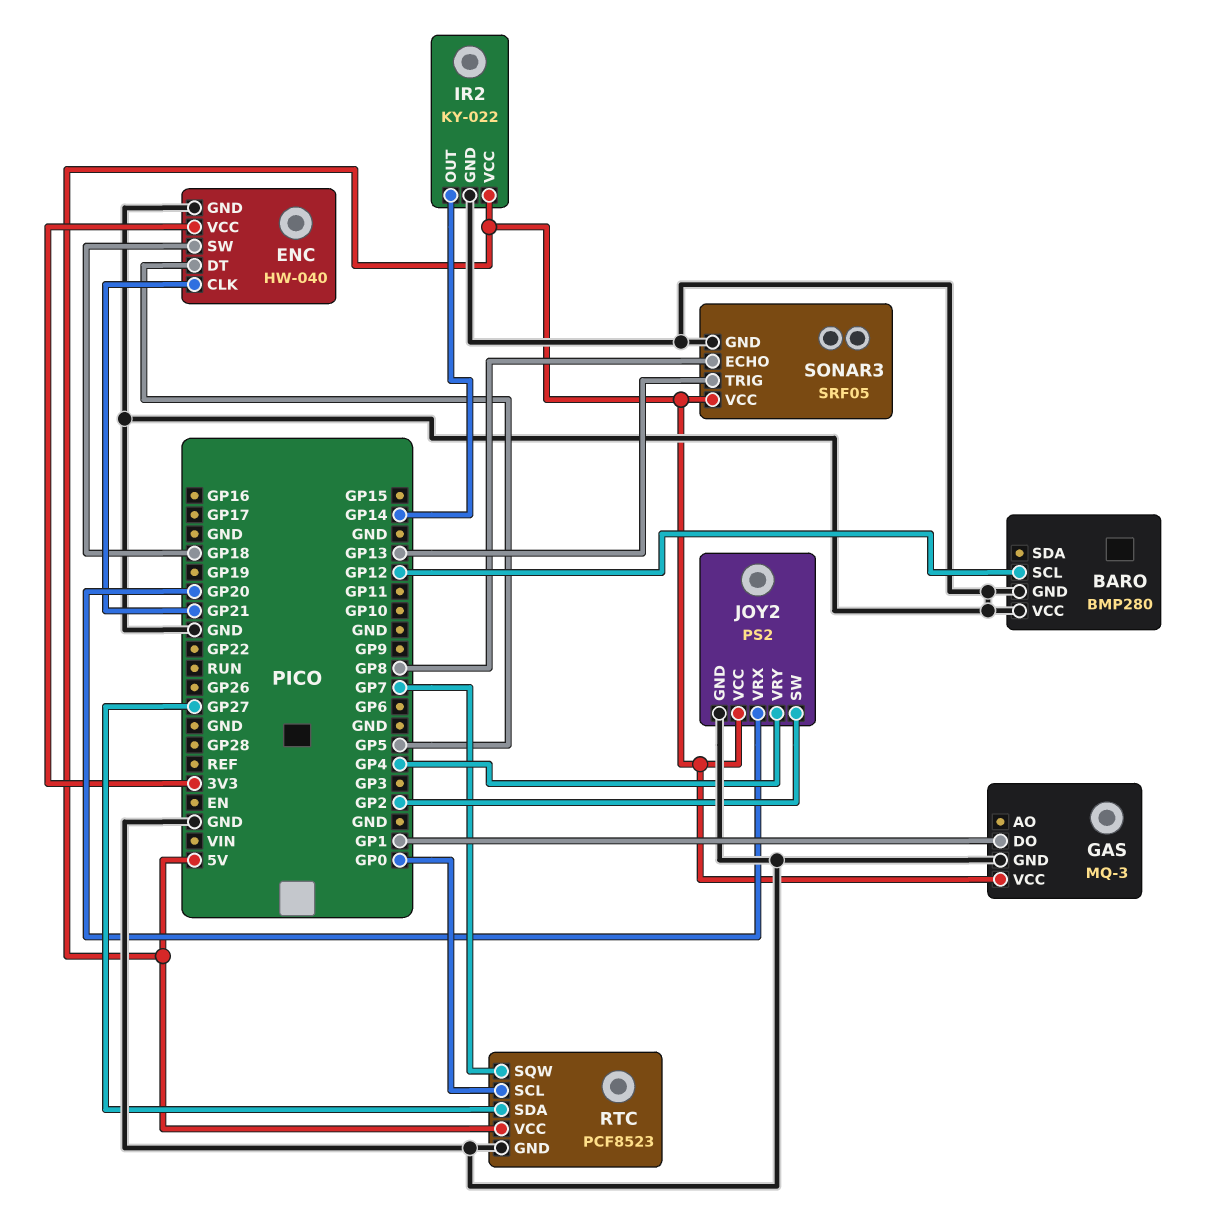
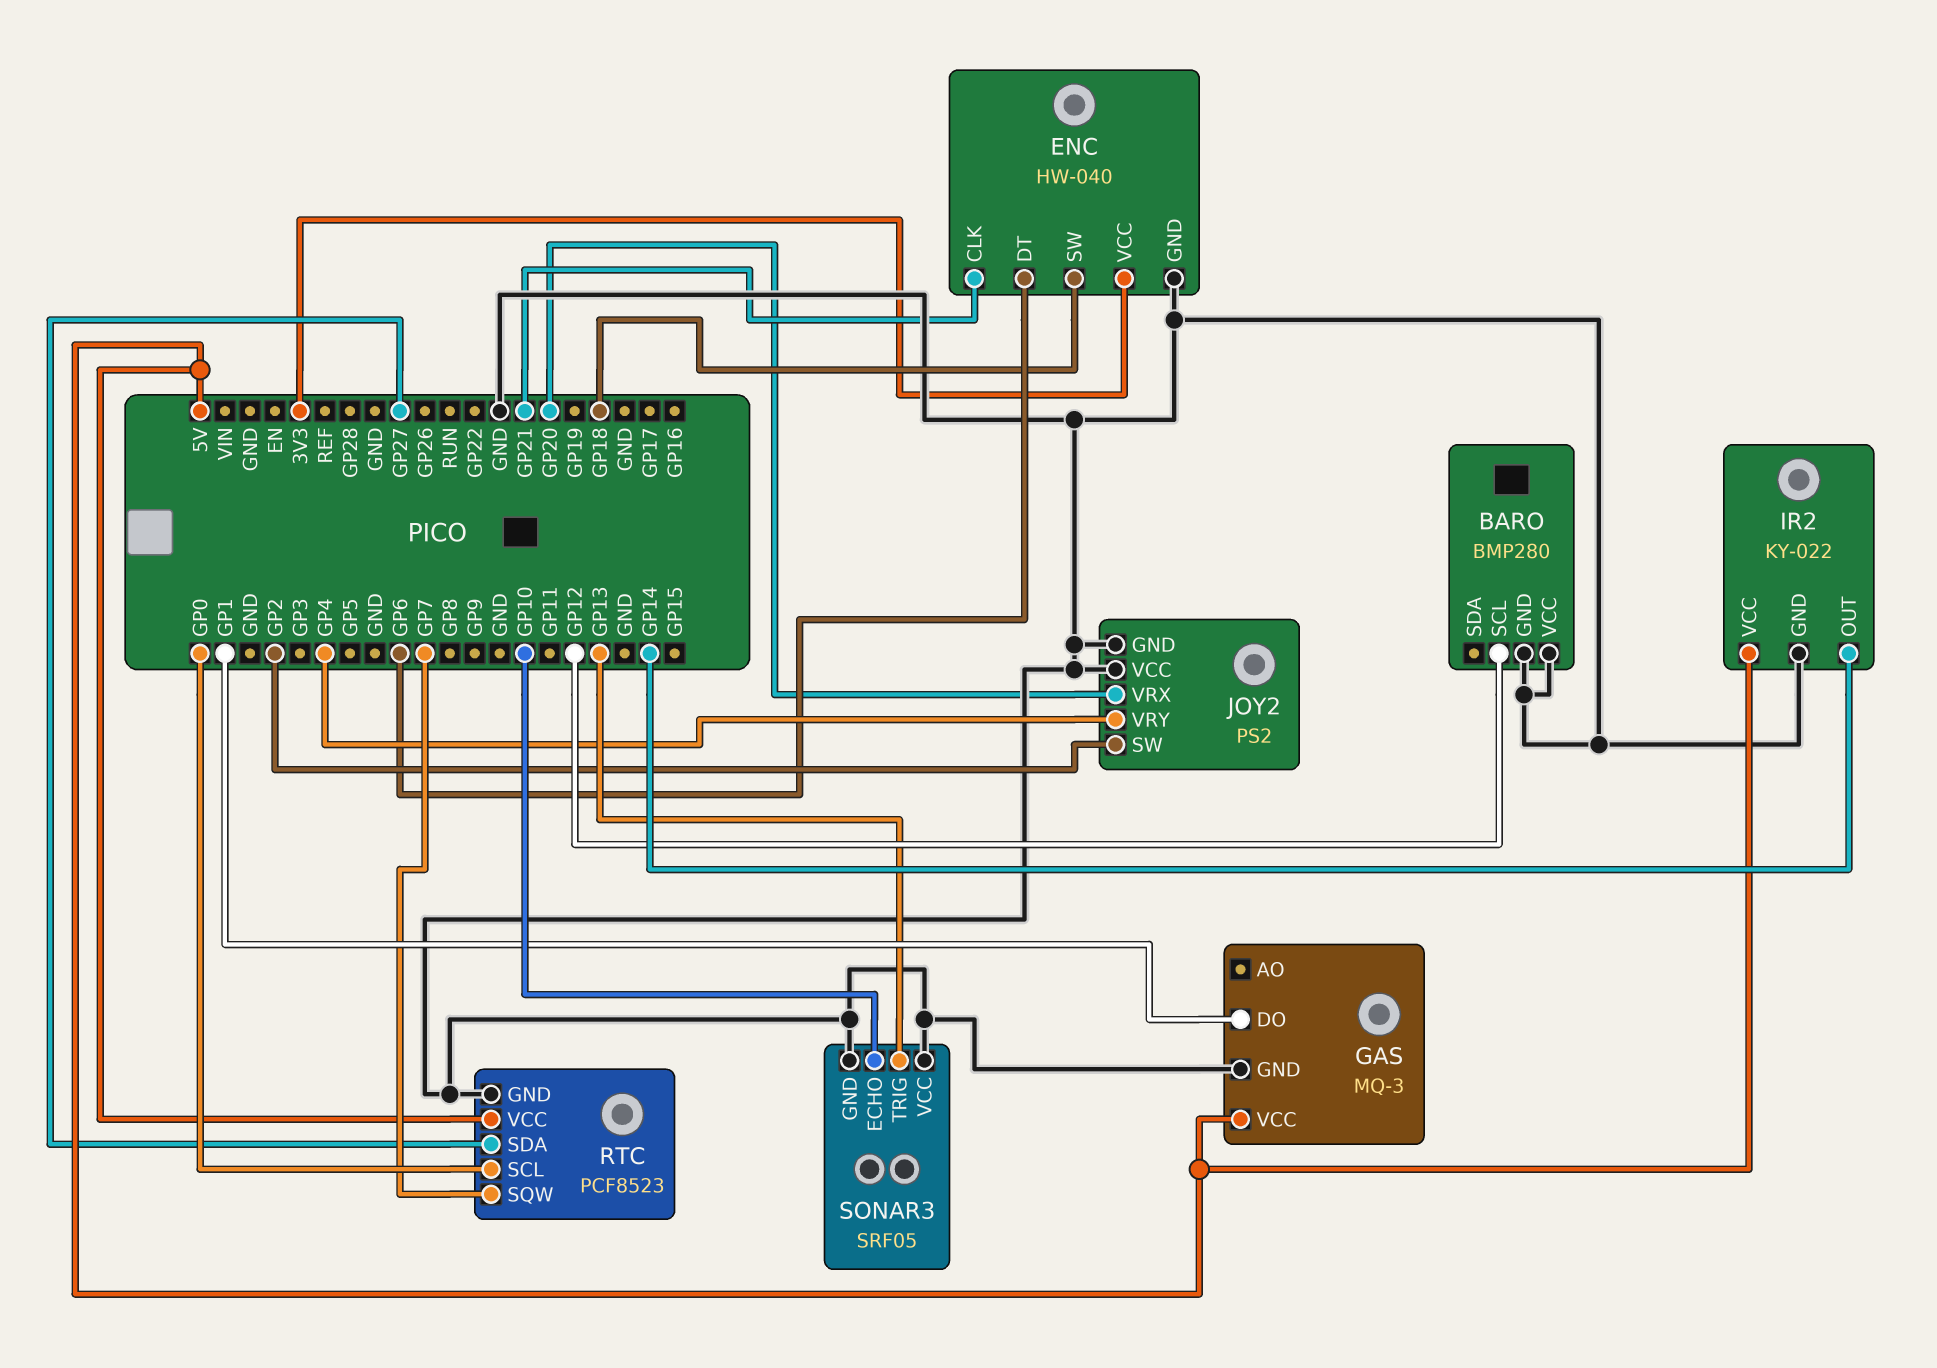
ENC pin DT: GP5 -> GP6
JOY2 pin VCC: 5V -> GND
SONAR3 pin ECHO: GP8 -> GP10
SONAR3 pin VCC: 5V -> GND

